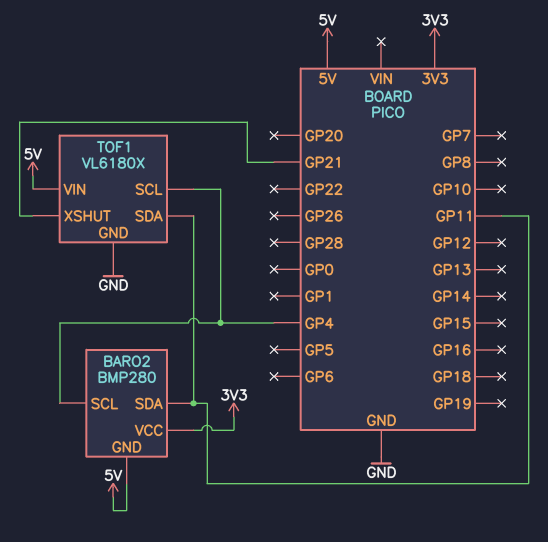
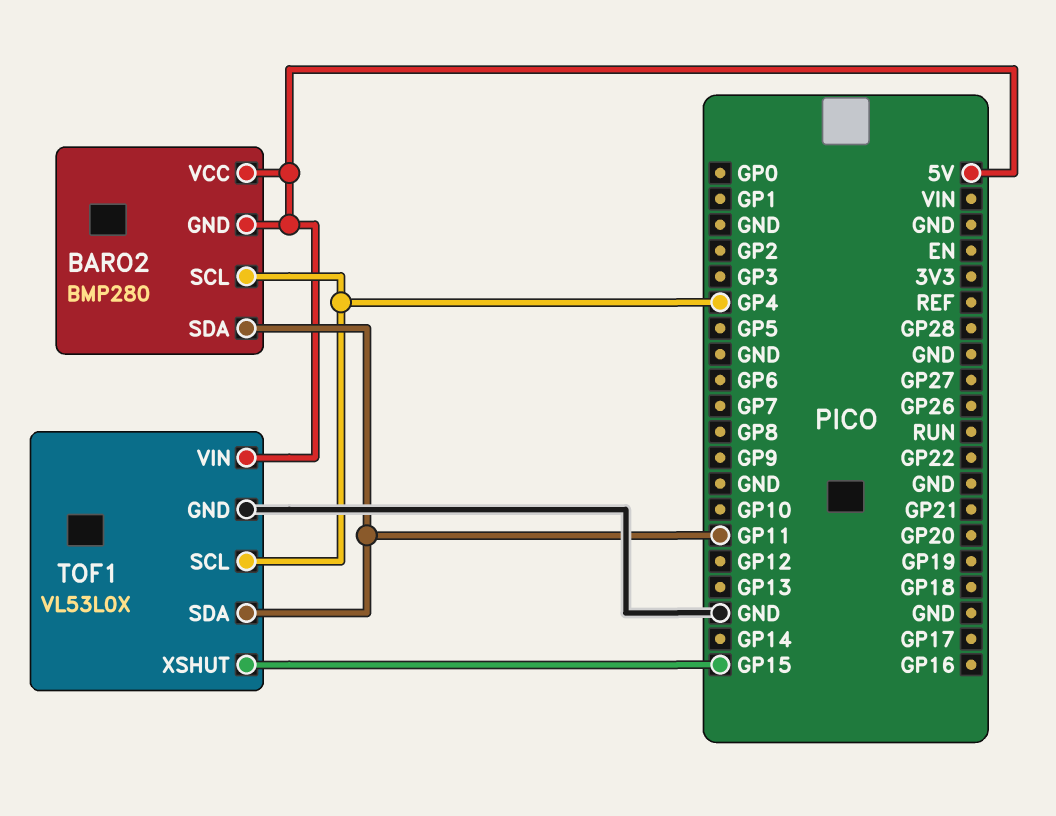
BARO2 pin VCC: 3V3 -> 5V
TOF1: VL6180X -> VL53L0X
TOF1 pin XSHUT: GP21 -> GP15

